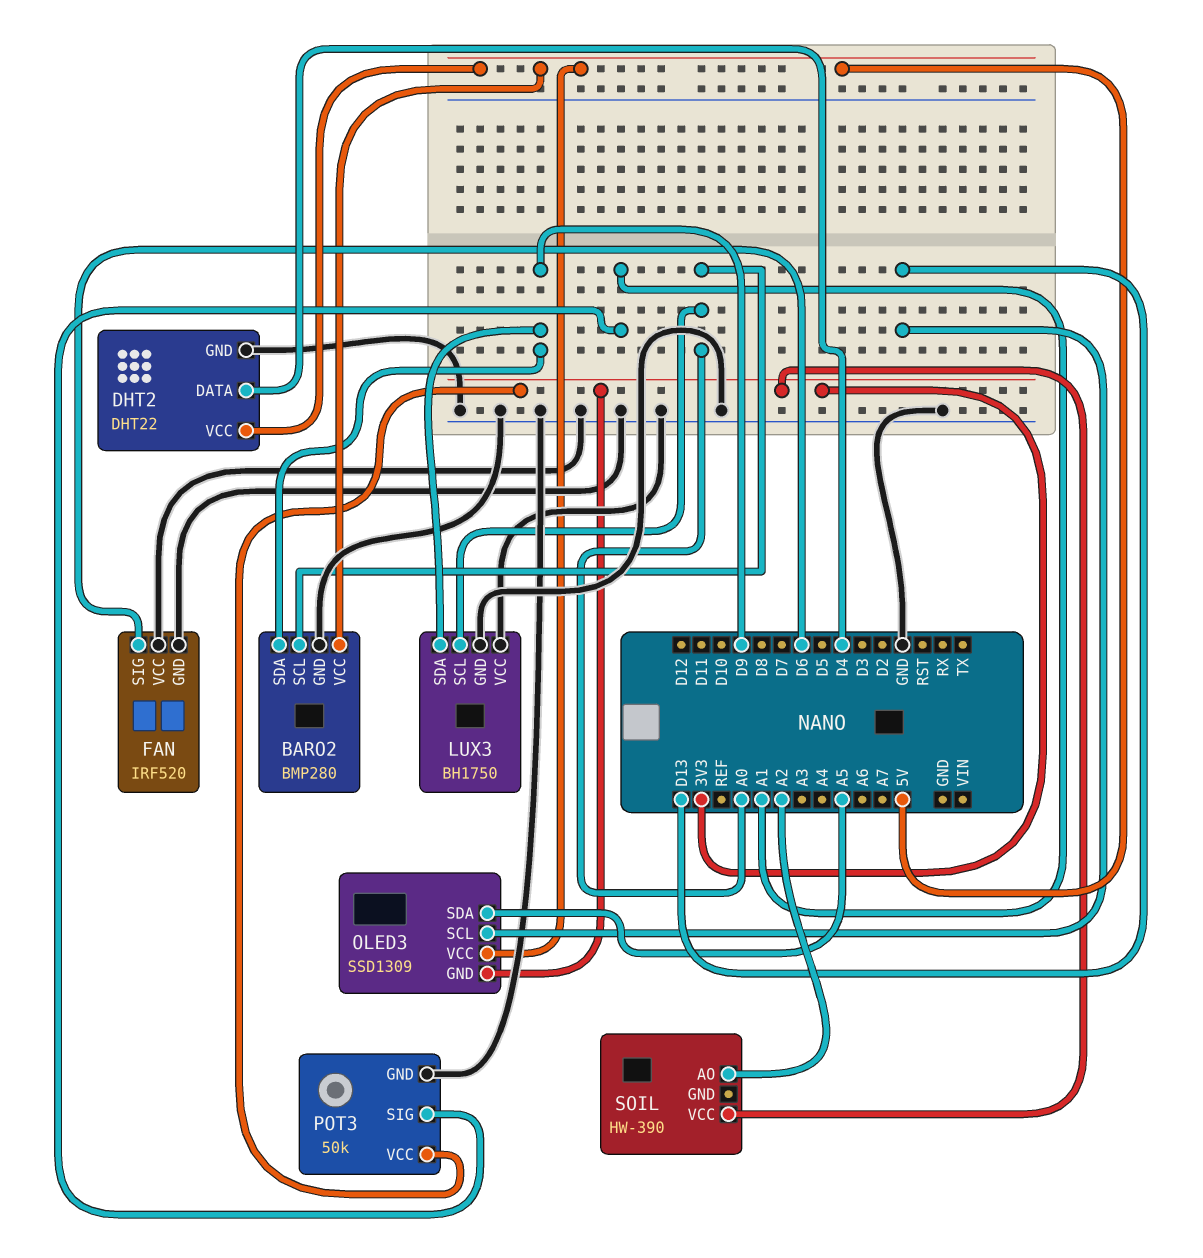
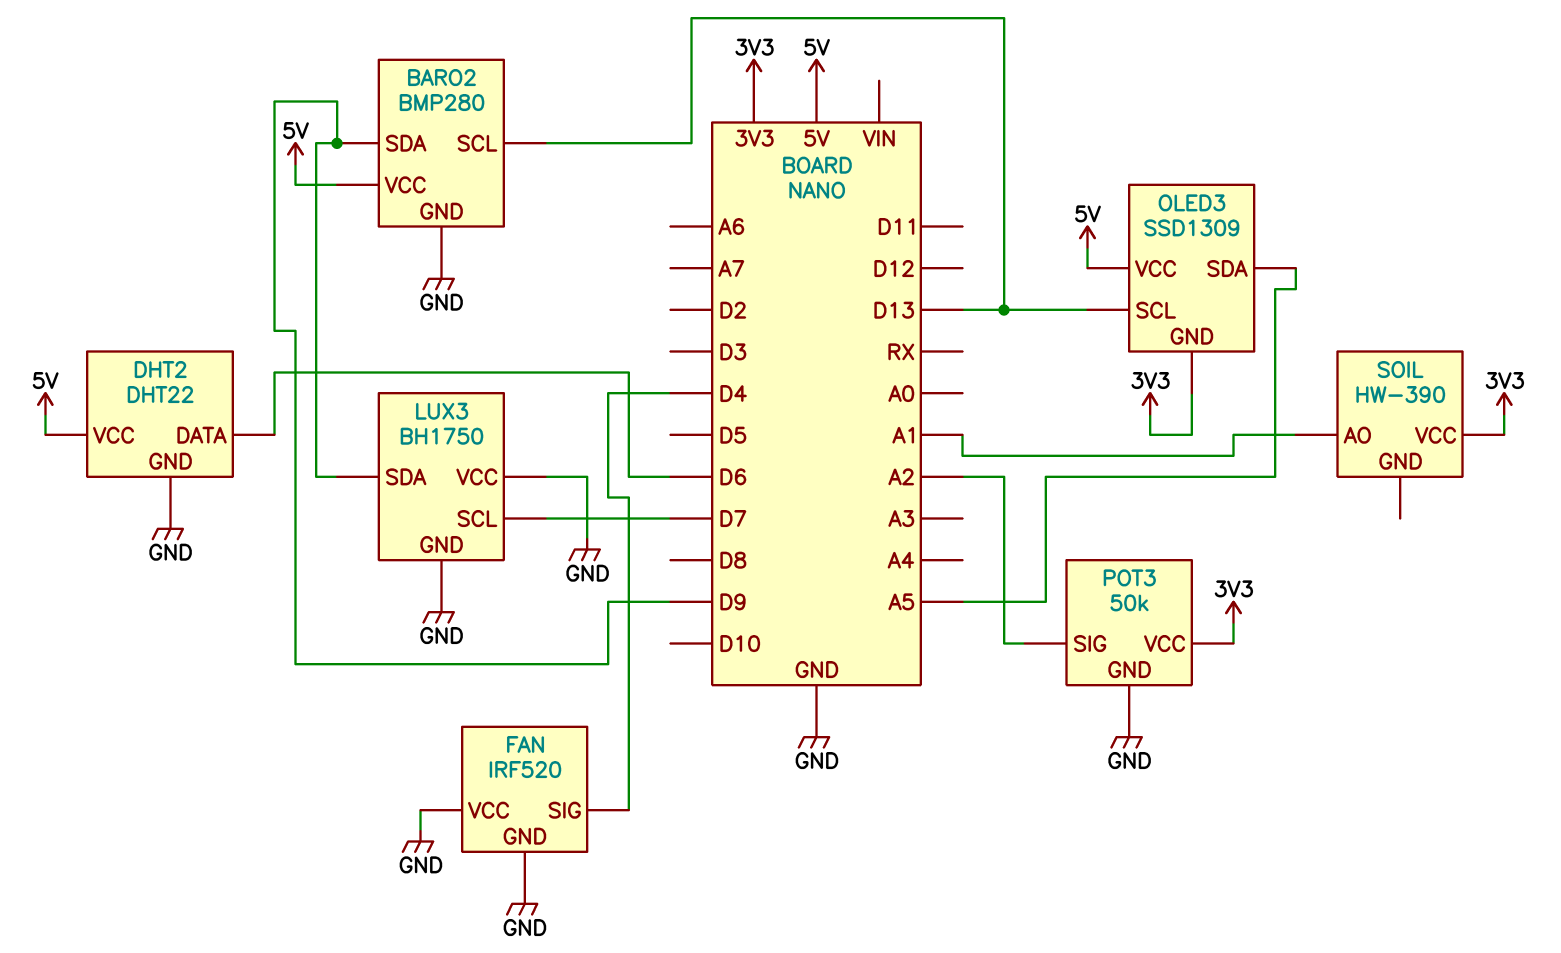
BARO2 pin SCL: A0 -> D13
DHT2 pin DATA: D4 -> D6
FAN pin SIG: D6 -> D4
LUX3 pin SCL: A0 -> D7
POT3 pin SIG: A1 -> A2
SOIL pin AO: A2 -> A1

